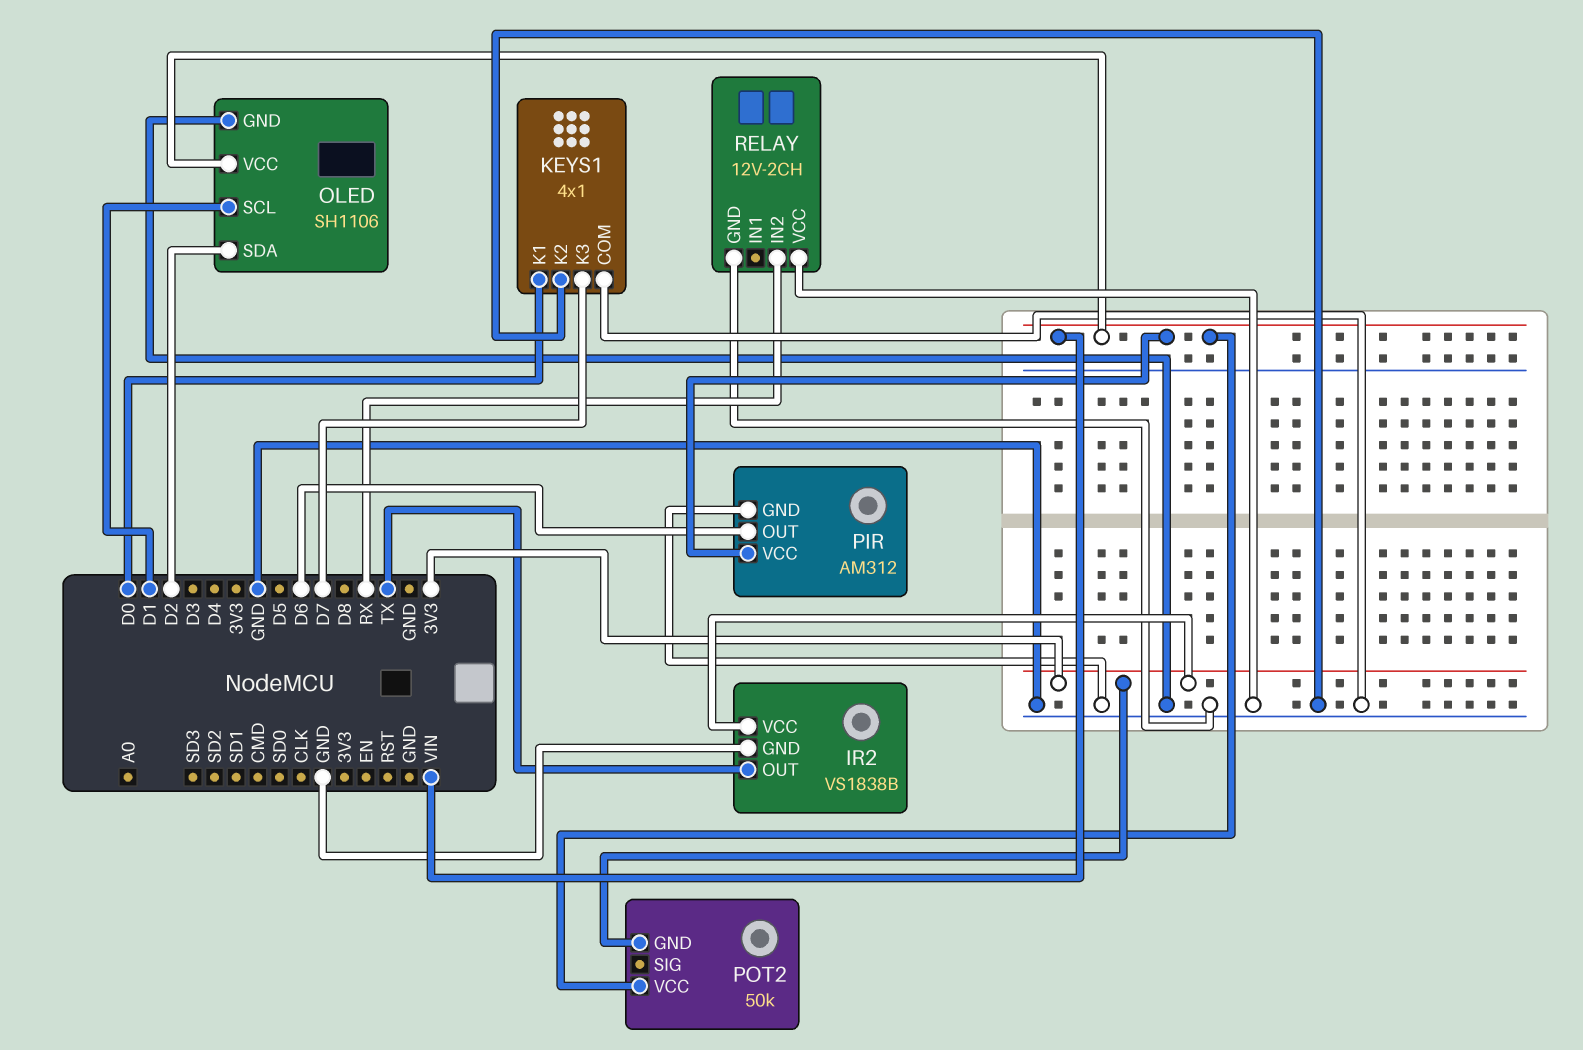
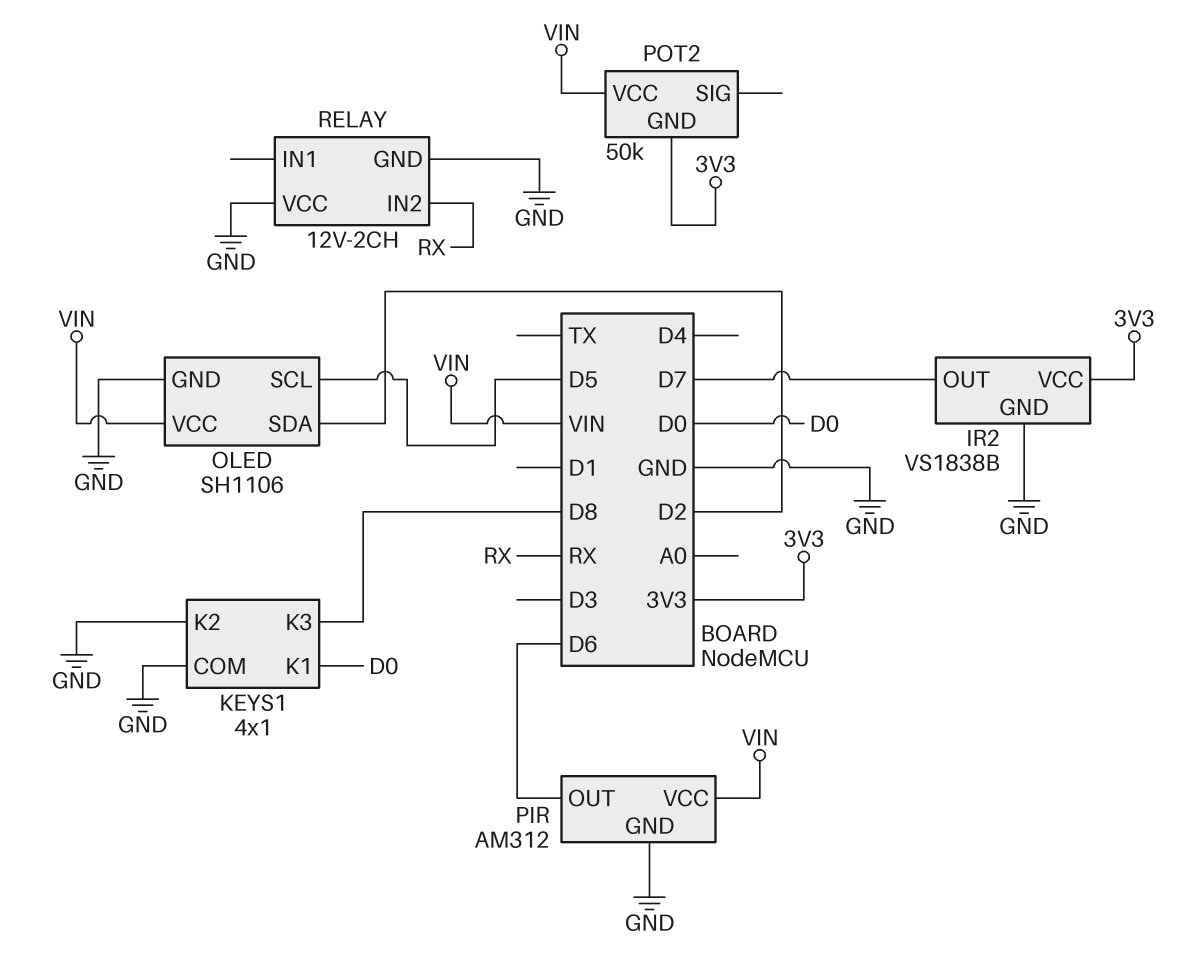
IR2 pin OUT: TX -> D7
KEYS1 pin K3: D7 -> D8
OLED pin SCL: D1 -> D5

